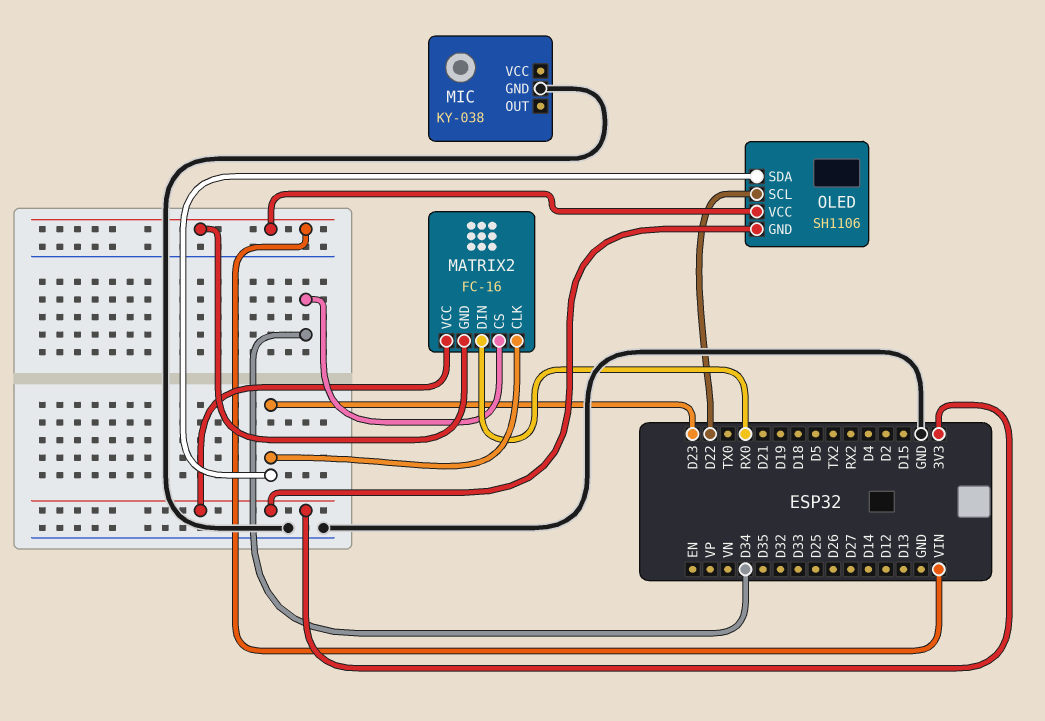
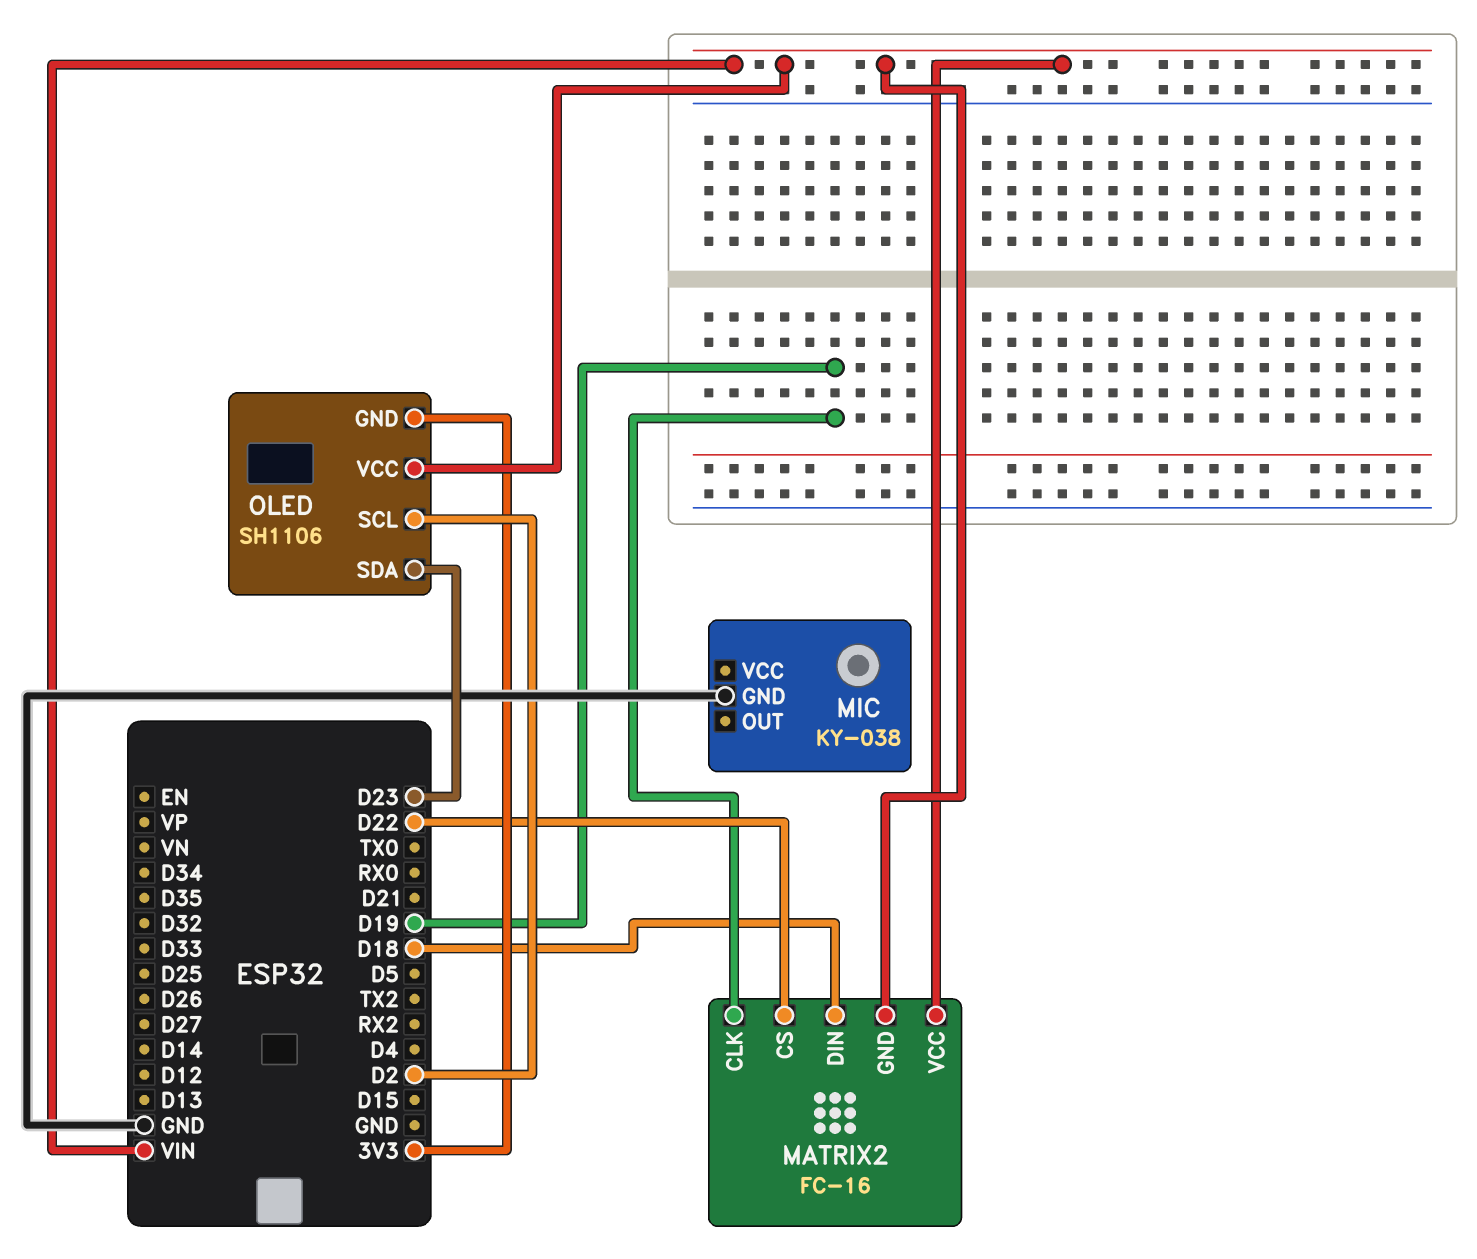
MATRIX2 pin CLK: D23 -> D19
MATRIX2 pin CS: D34 -> D22
MATRIX2 pin DIN: RX0 -> D18
MATRIX2 pin VCC: 3V3 -> VIN
OLED pin SCL: D22 -> D2

